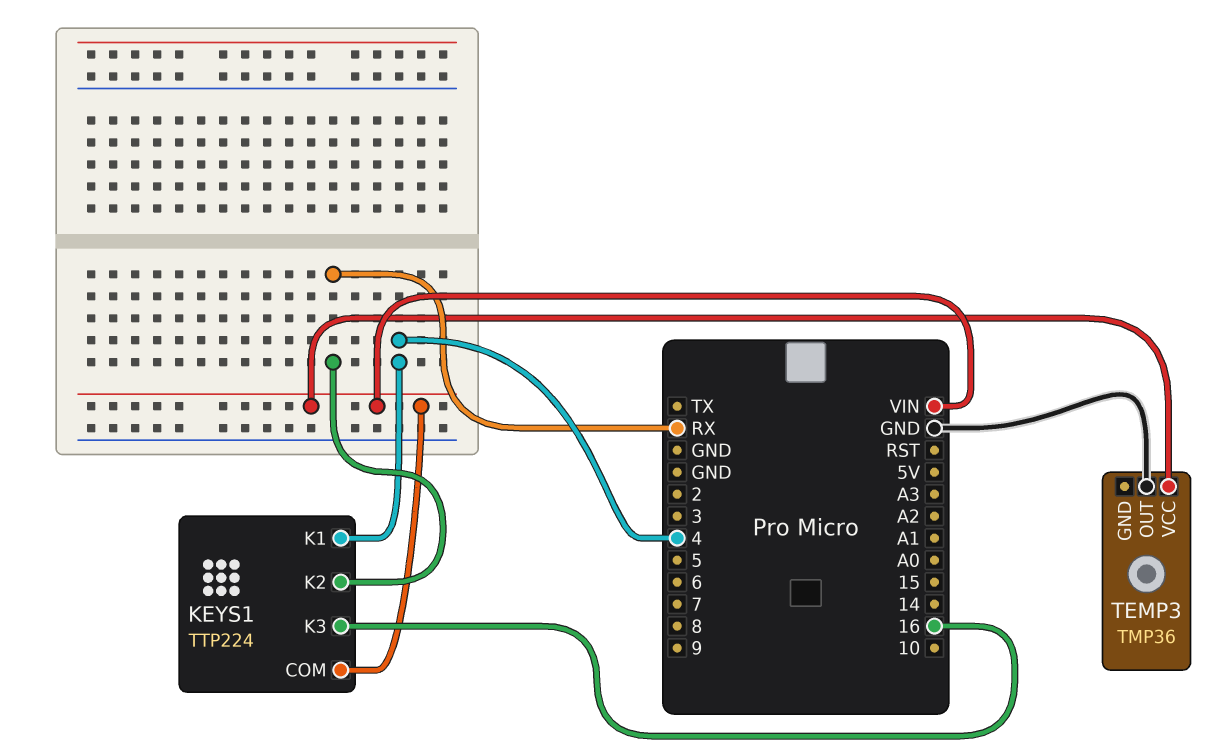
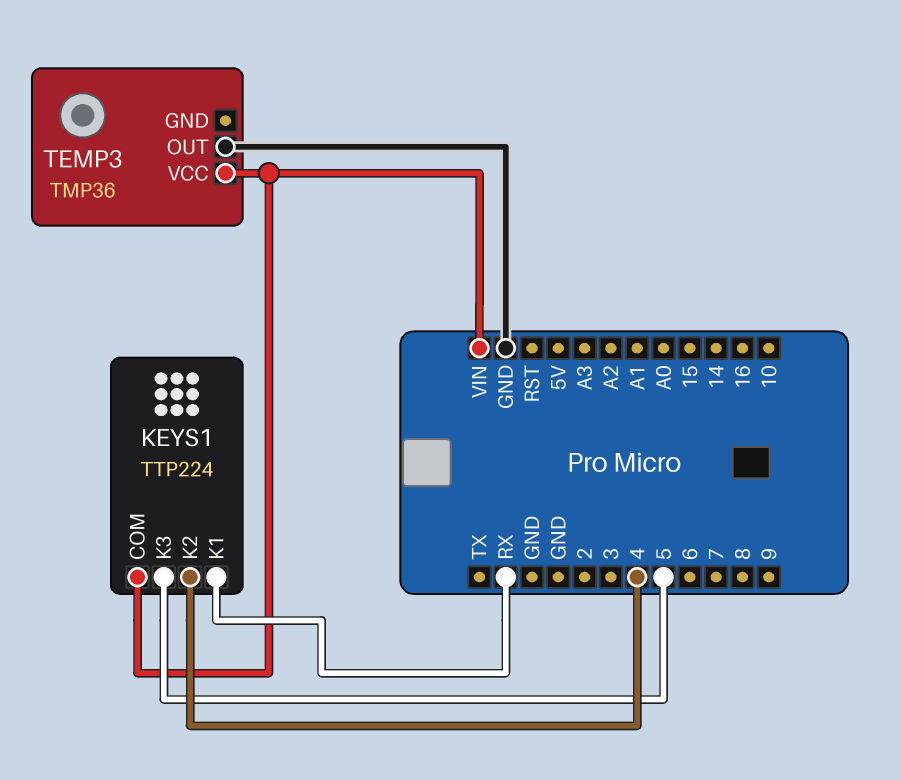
KEYS1 pin K1: 4 -> RX
KEYS1 pin K2: RX -> 4
KEYS1 pin K3: 16 -> 5

